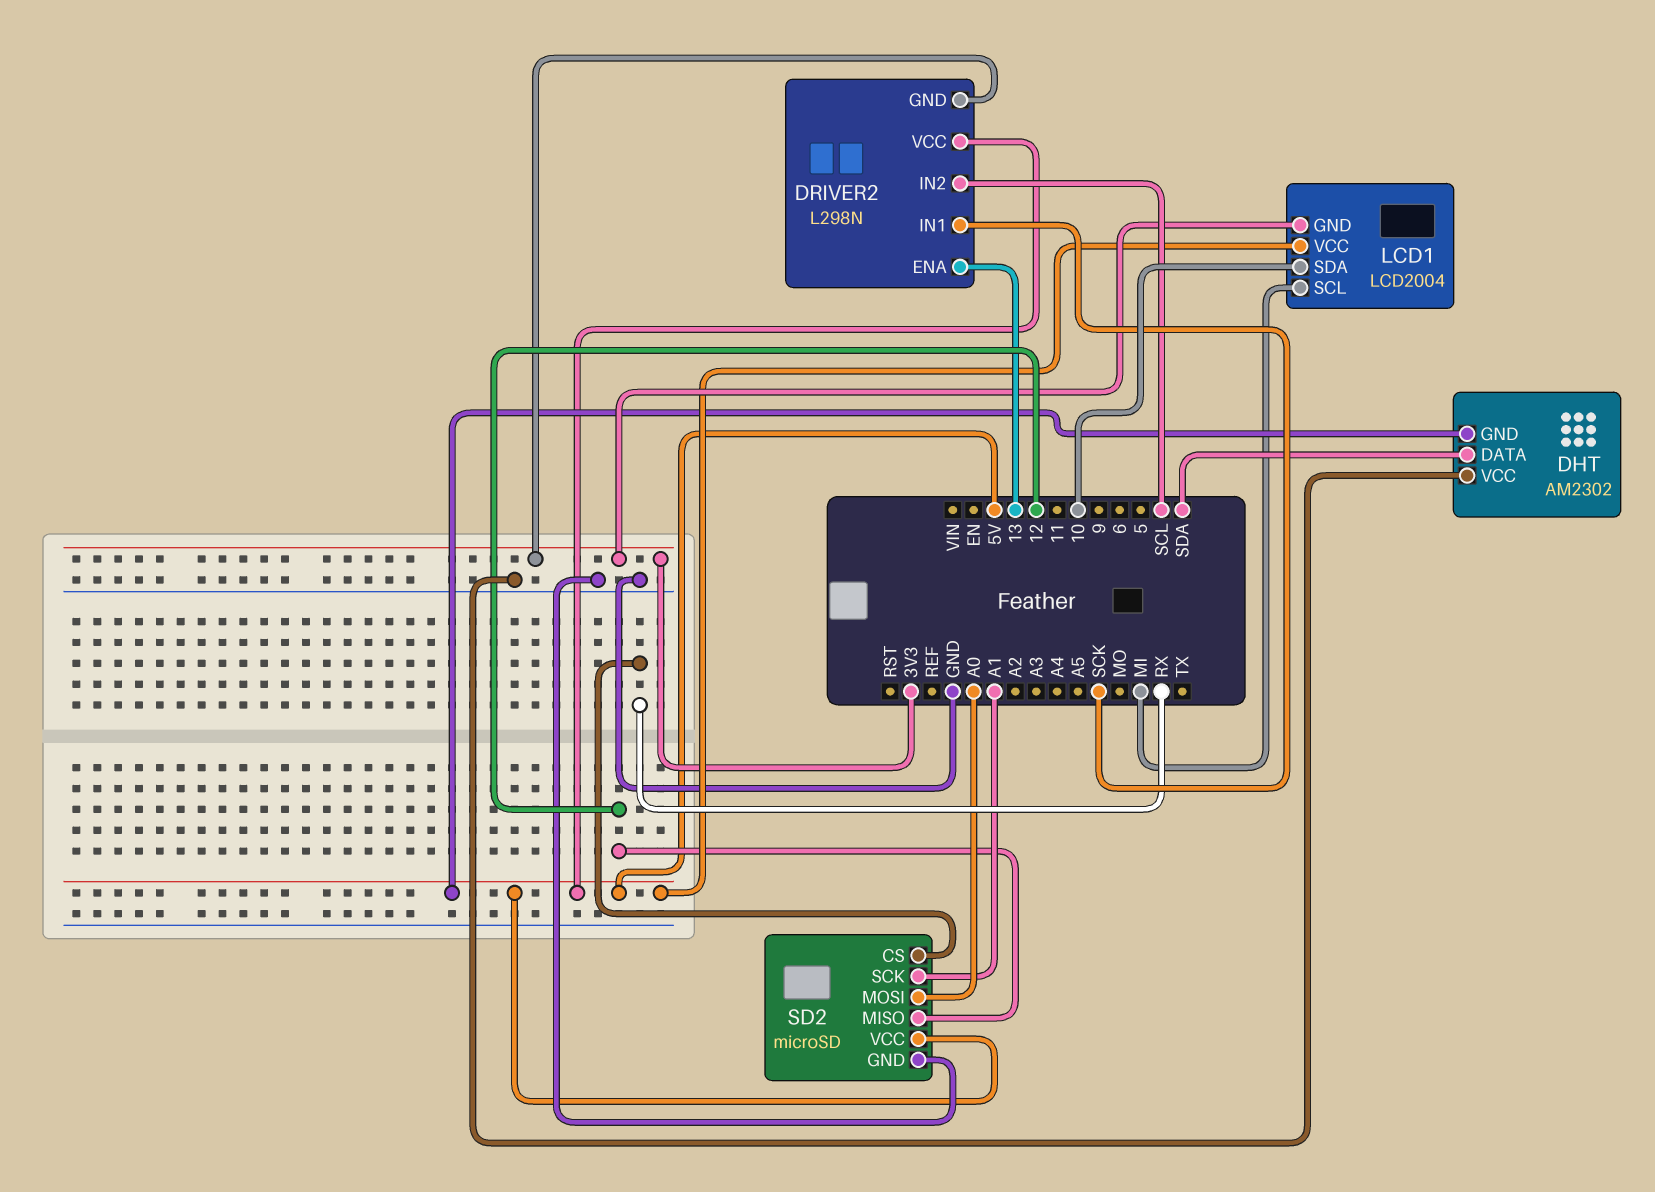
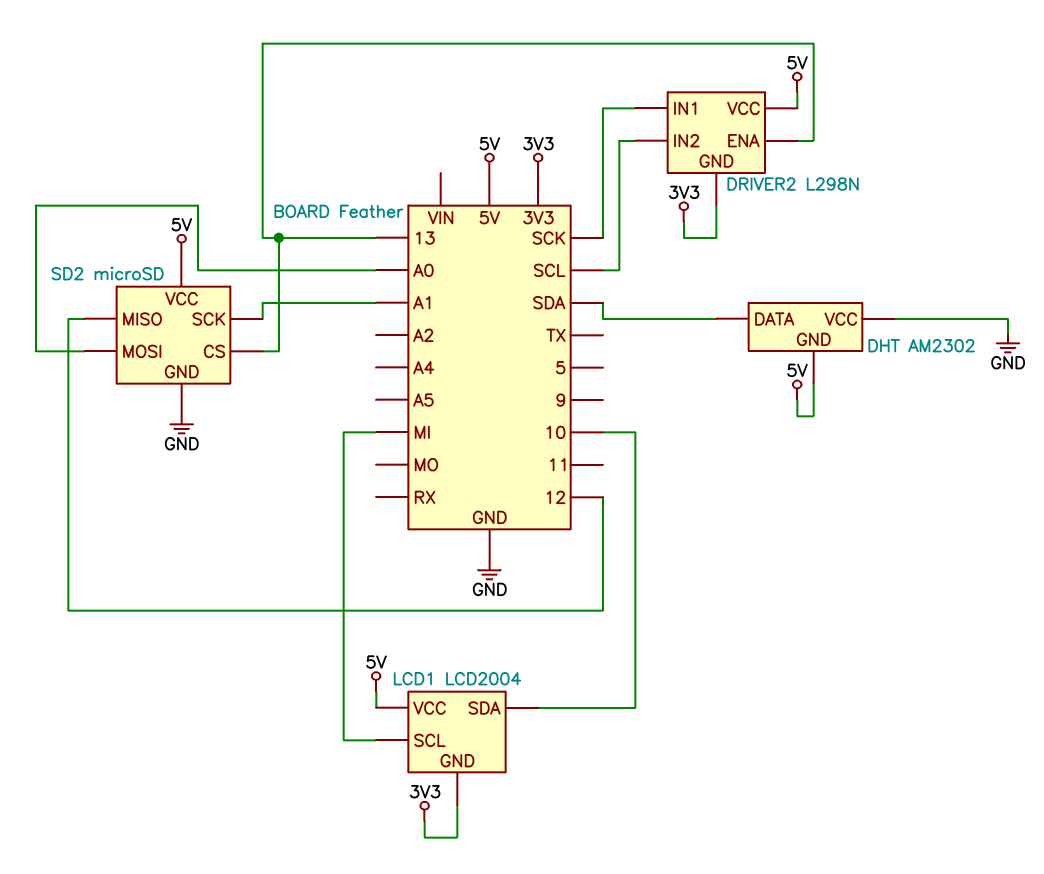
SD2 pin CS: RX -> 13

